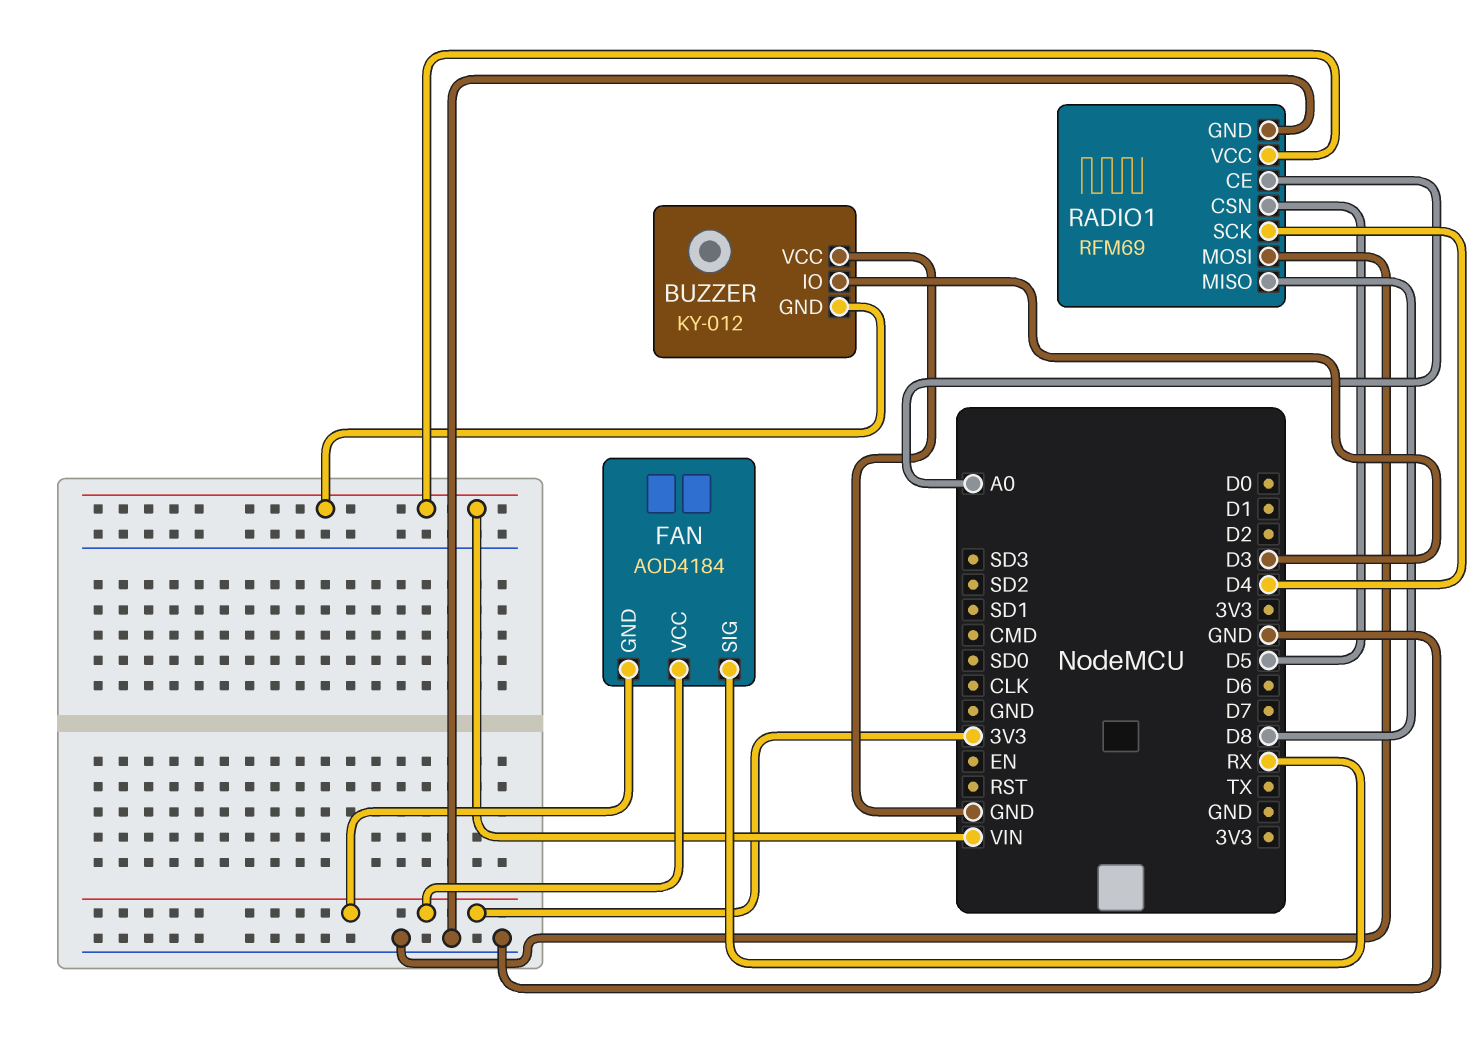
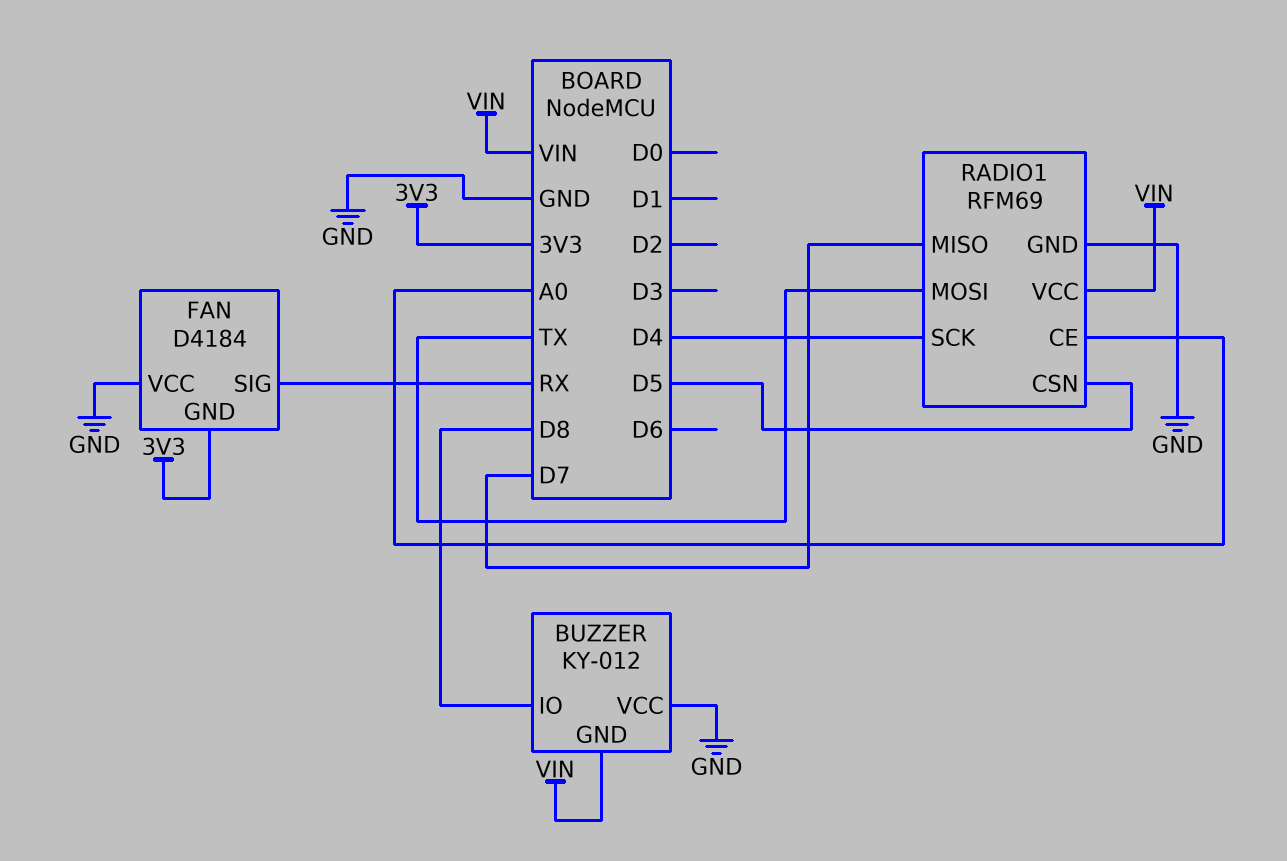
BUZZER pin IO: D3 -> D8
FAN: AOD4184 -> D4184
FAN pin VCC: 3V3 -> GND
RADIO1 pin MISO: D8 -> D7
RADIO1 pin MOSI: GND -> TX

